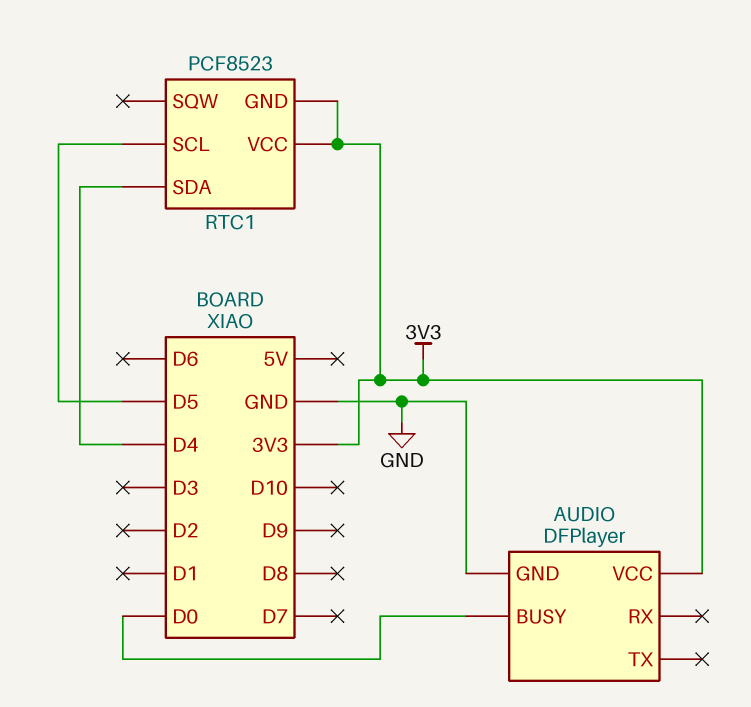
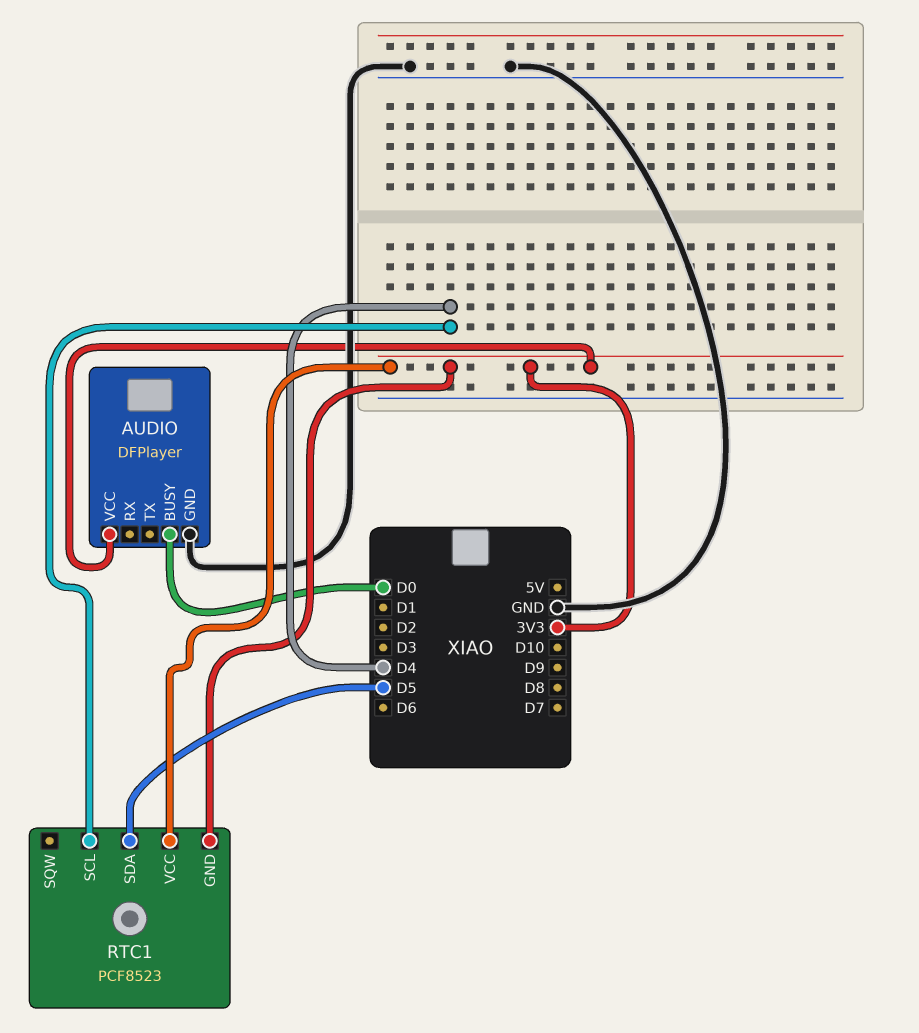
RTC1 pin SCL: D5 -> D4
RTC1 pin SDA: D4 -> D5

